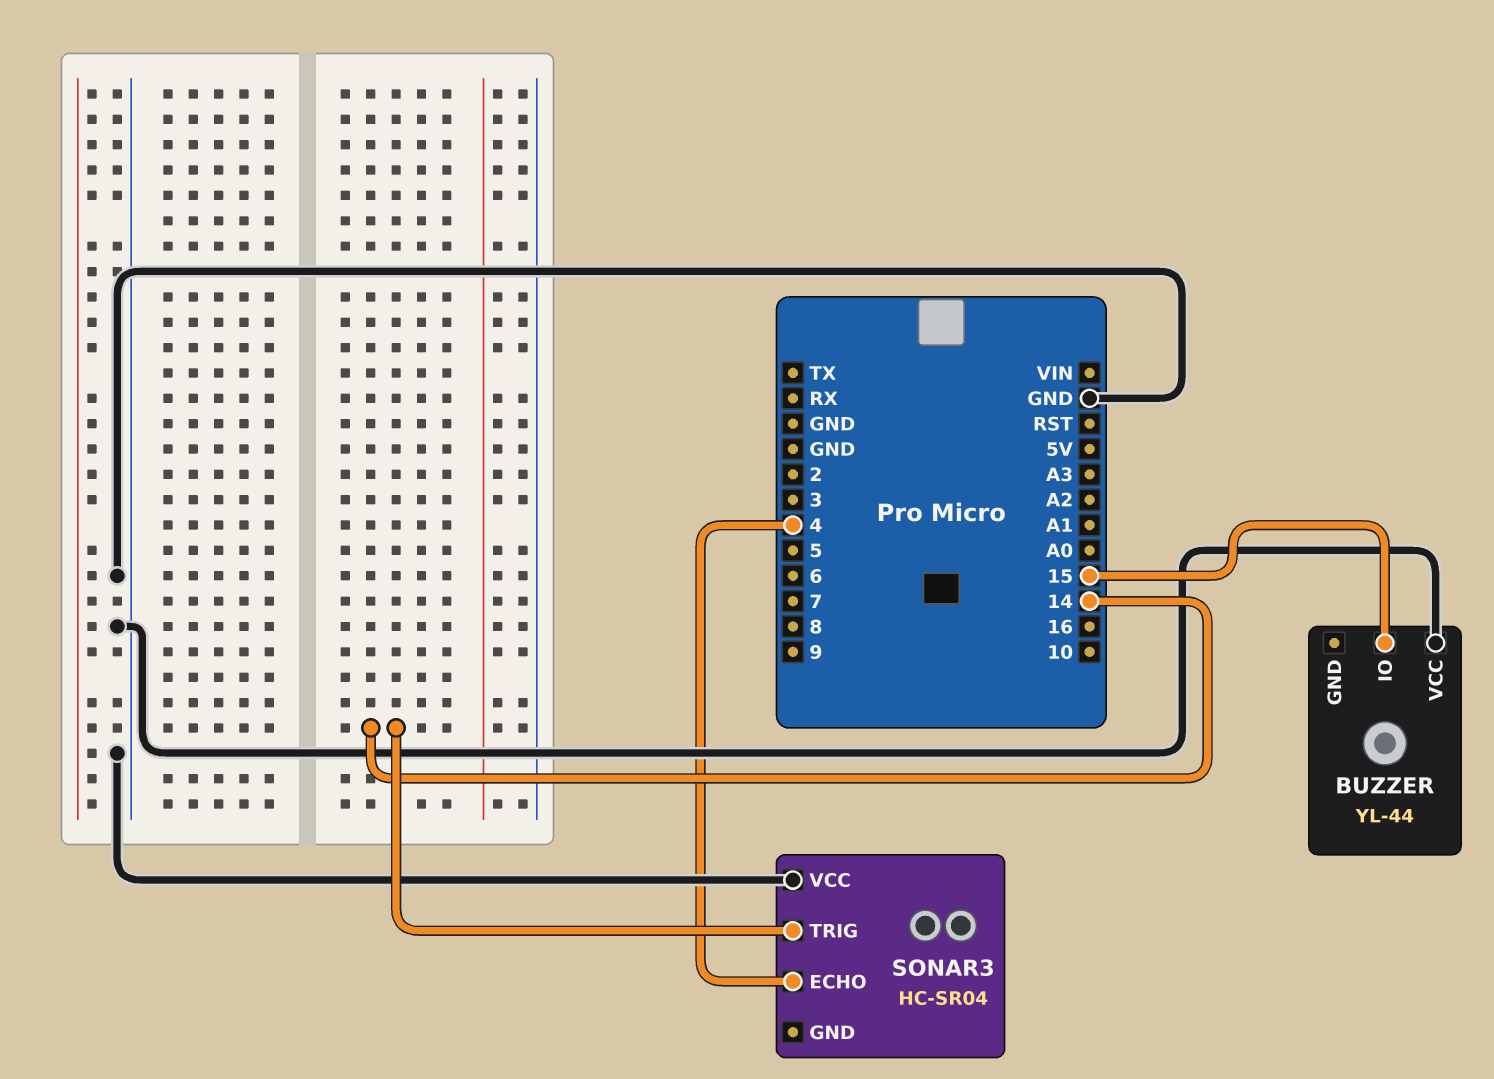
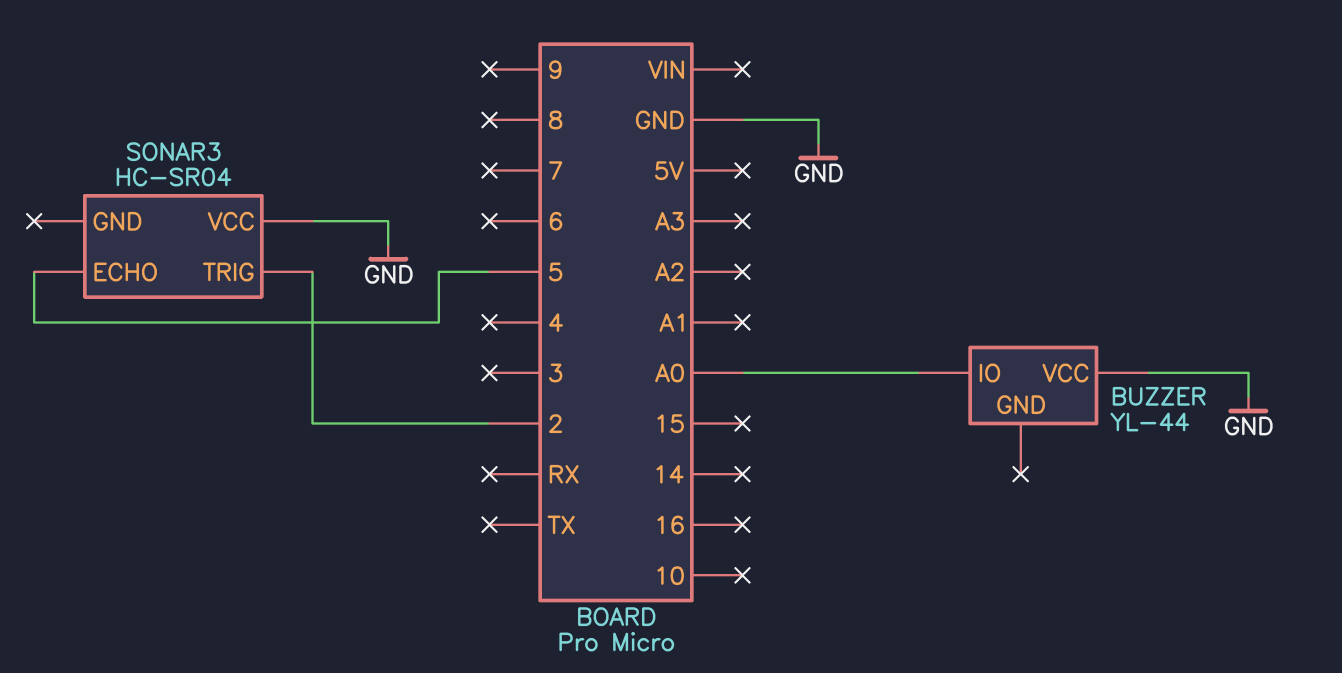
BUZZER pin IO: 15 -> A0
SONAR3 pin ECHO: 4 -> 5
SONAR3 pin TRIG: 14 -> 2

